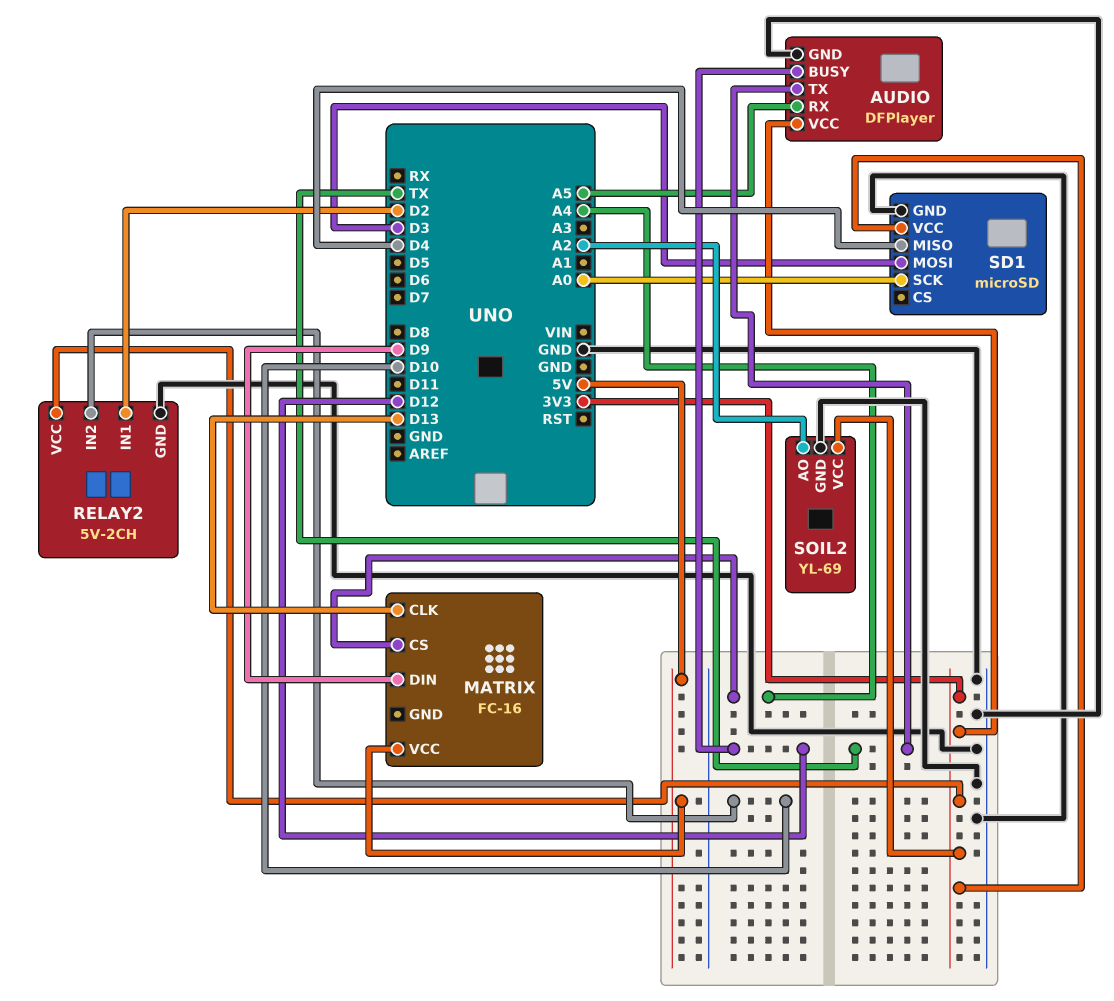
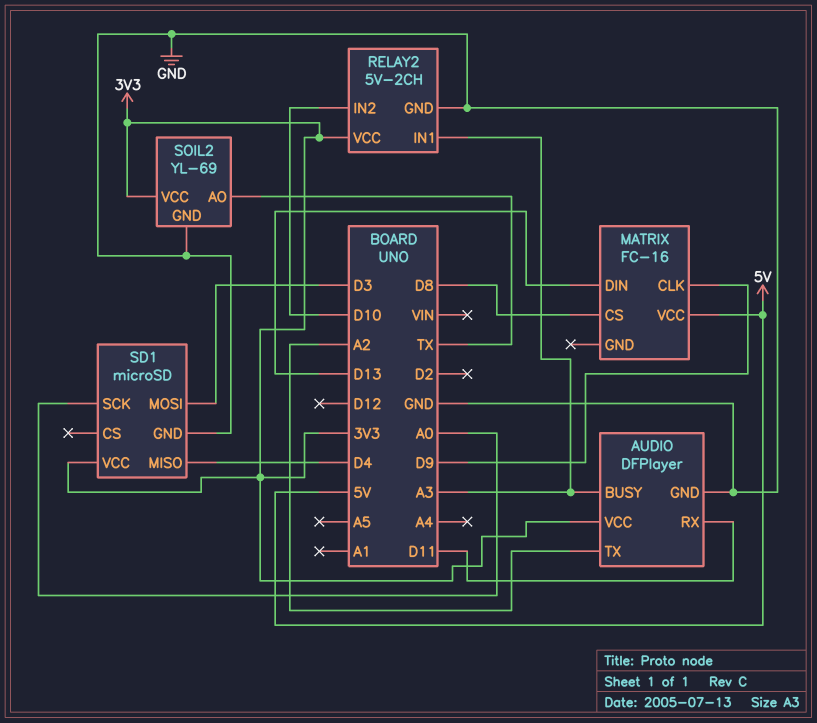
AUDIO pin BUSY: D12 -> A3
AUDIO pin RX: A5 -> D11
AUDIO pin TX: TX -> A2
MATRIX pin CLK: D13 -> D9
MATRIX pin CS: A4 -> D8
MATRIX pin DIN: D9 -> D13
RELAY2 pin IN1: D2 -> A3
SOIL2 pin AO: A2 -> TX

